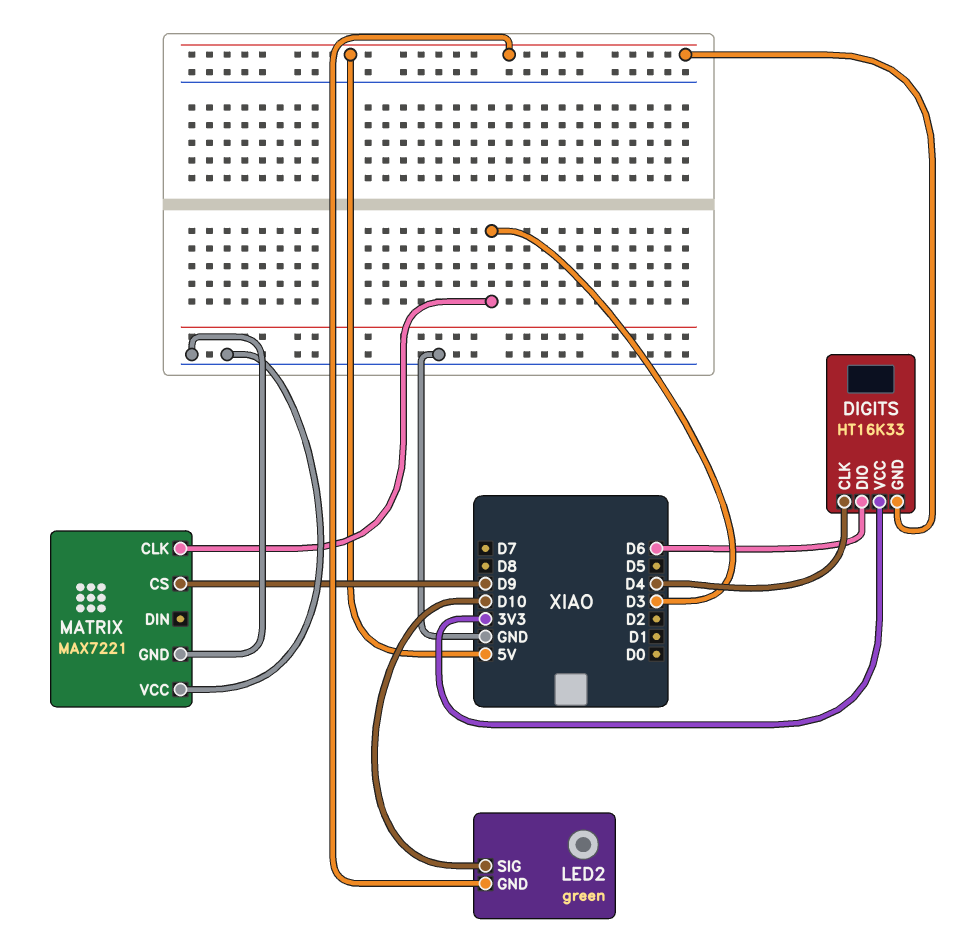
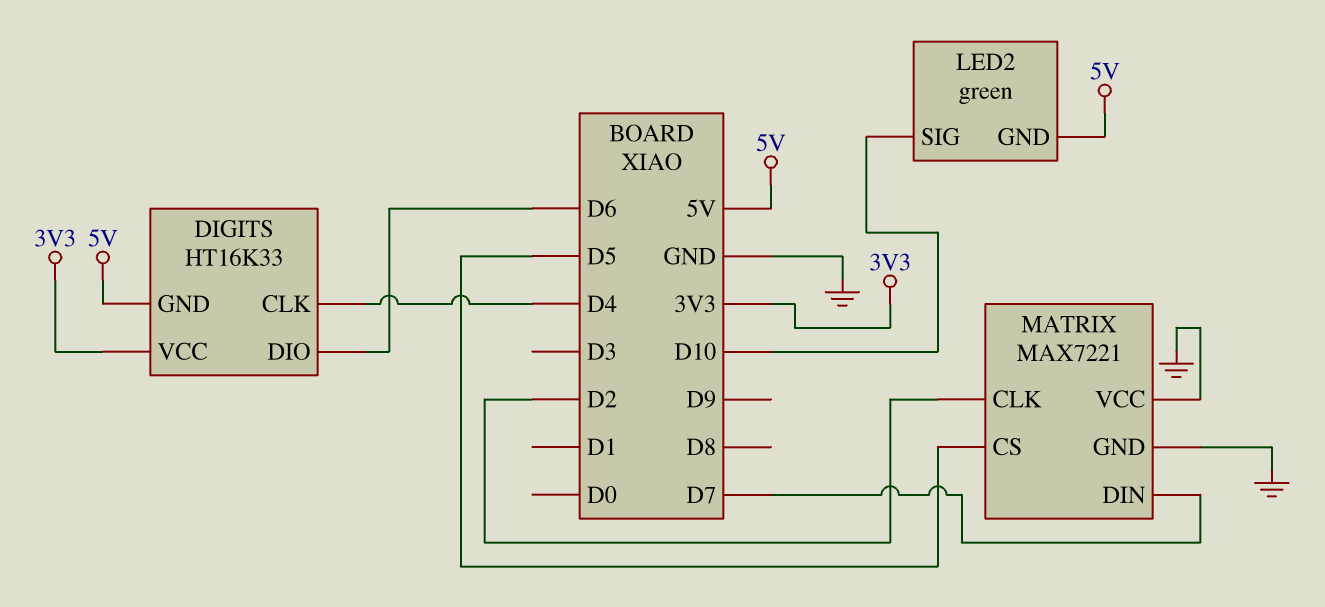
MATRIX pin CLK: D3 -> D2
MATRIX pin CS: D9 -> D5
MATRIX pin DIN: none -> D7

